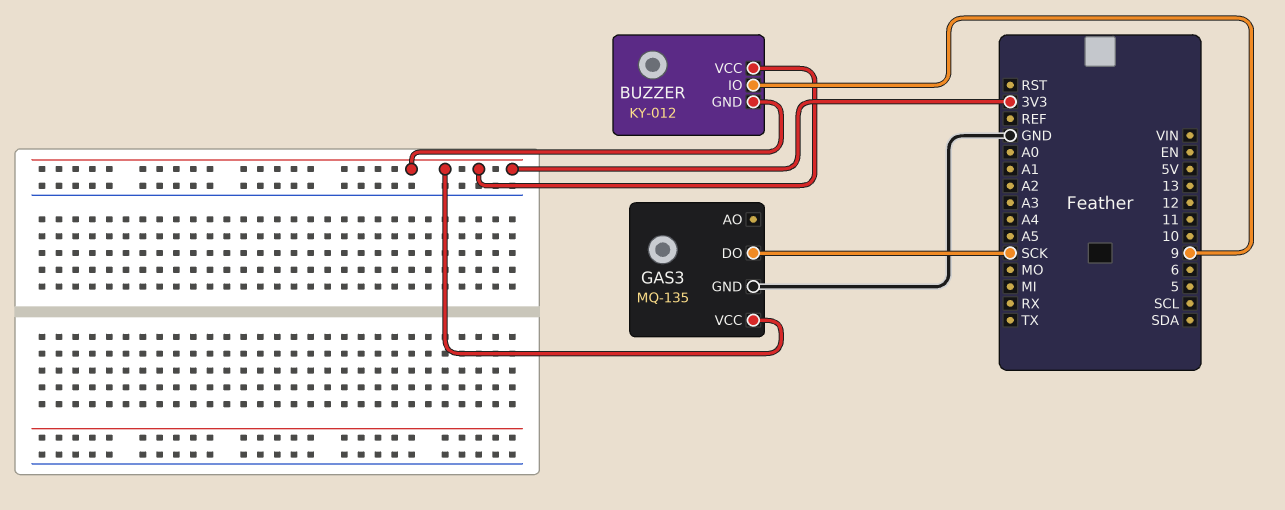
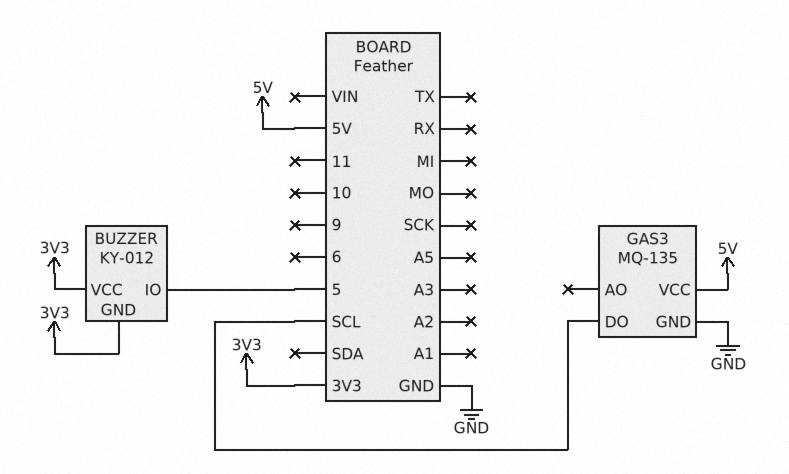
BUZZER pin IO: 9 -> 5
GAS3 pin DO: SCK -> SCL
GAS3 pin VCC: 3V3 -> 5V

